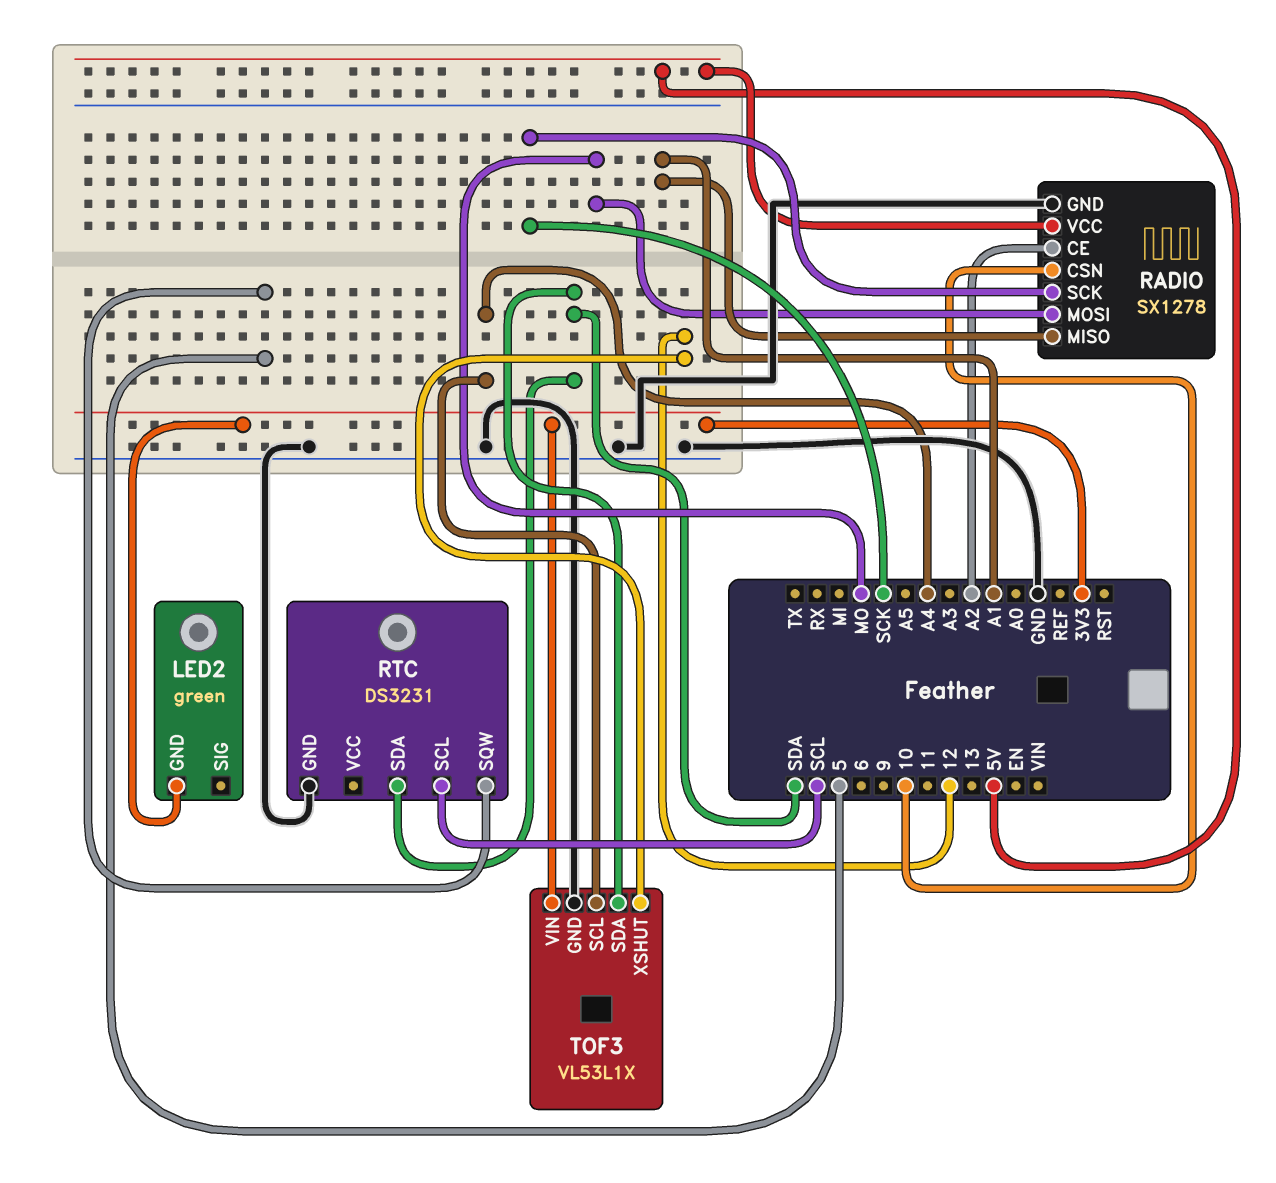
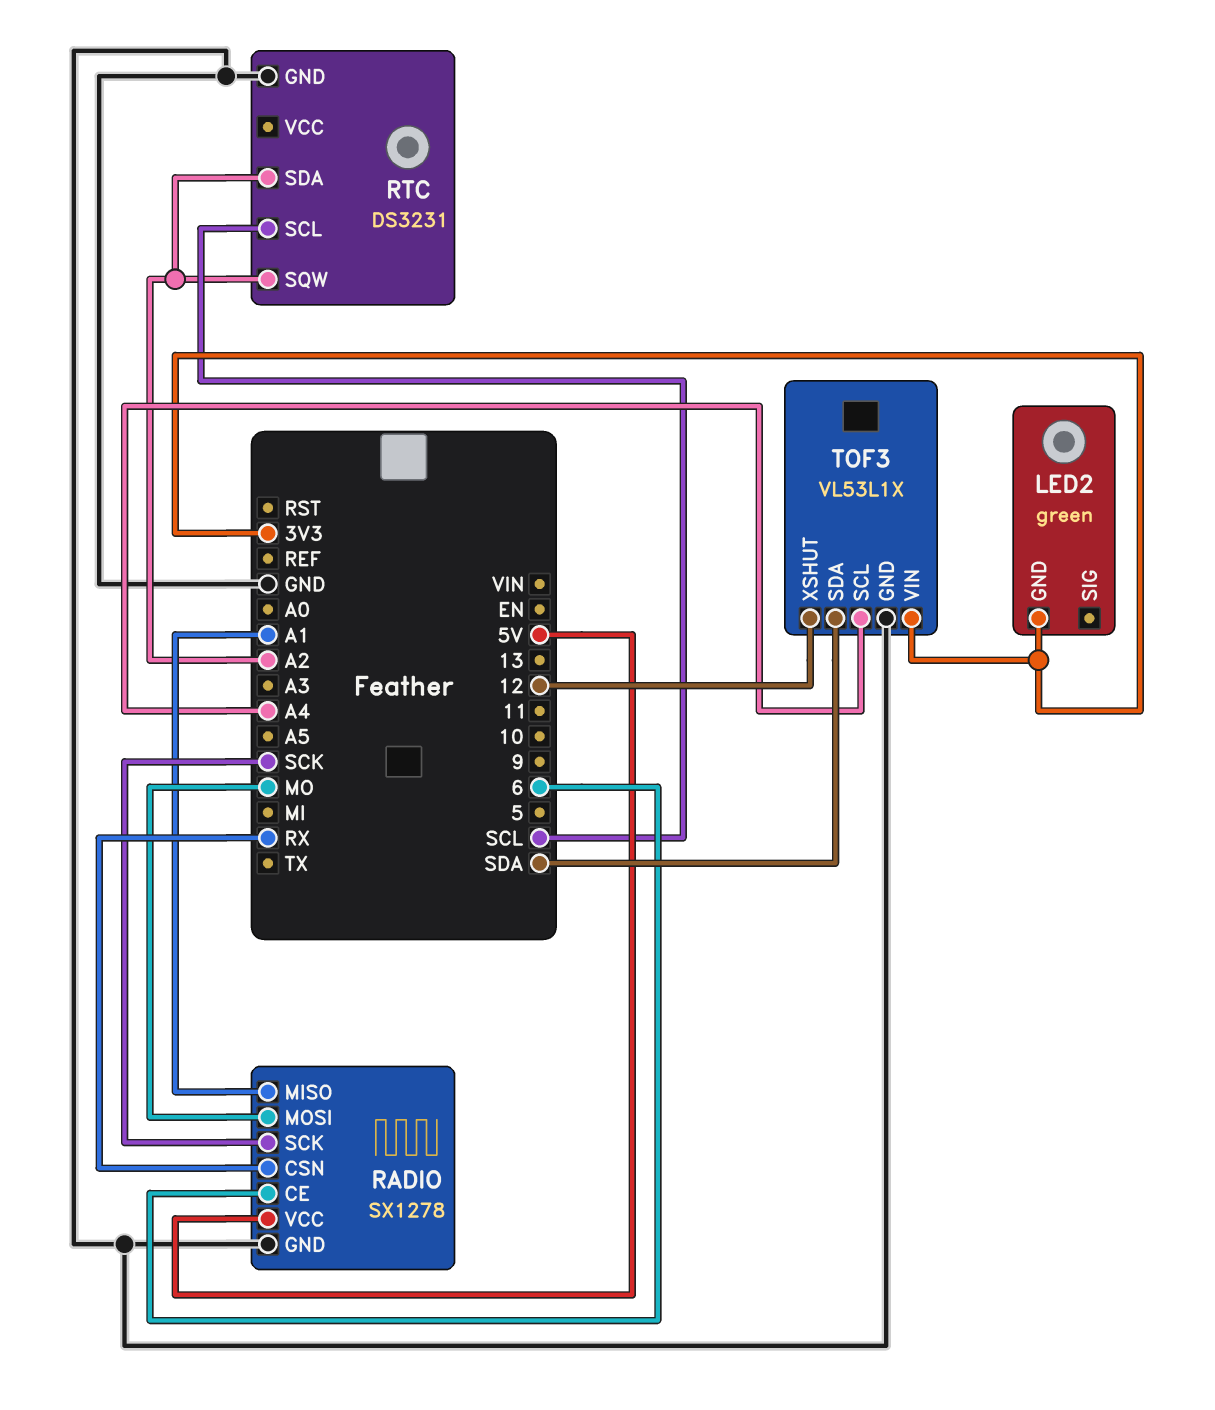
RADIO pin CE: A2 -> 6
RADIO pin CSN: 10 -> RX
RTC pin SDA: SDA -> A2
RTC pin SQW: 5 -> A2

